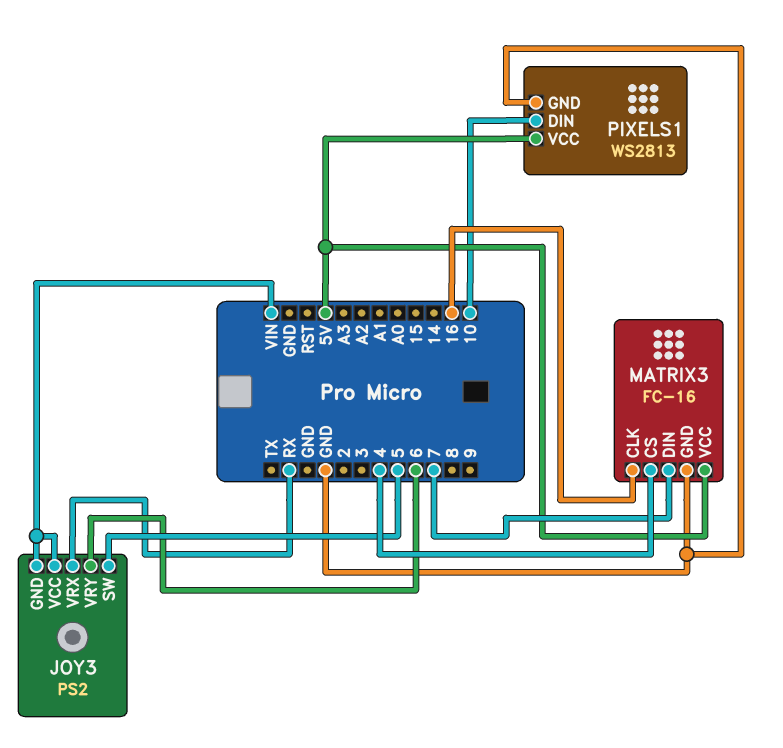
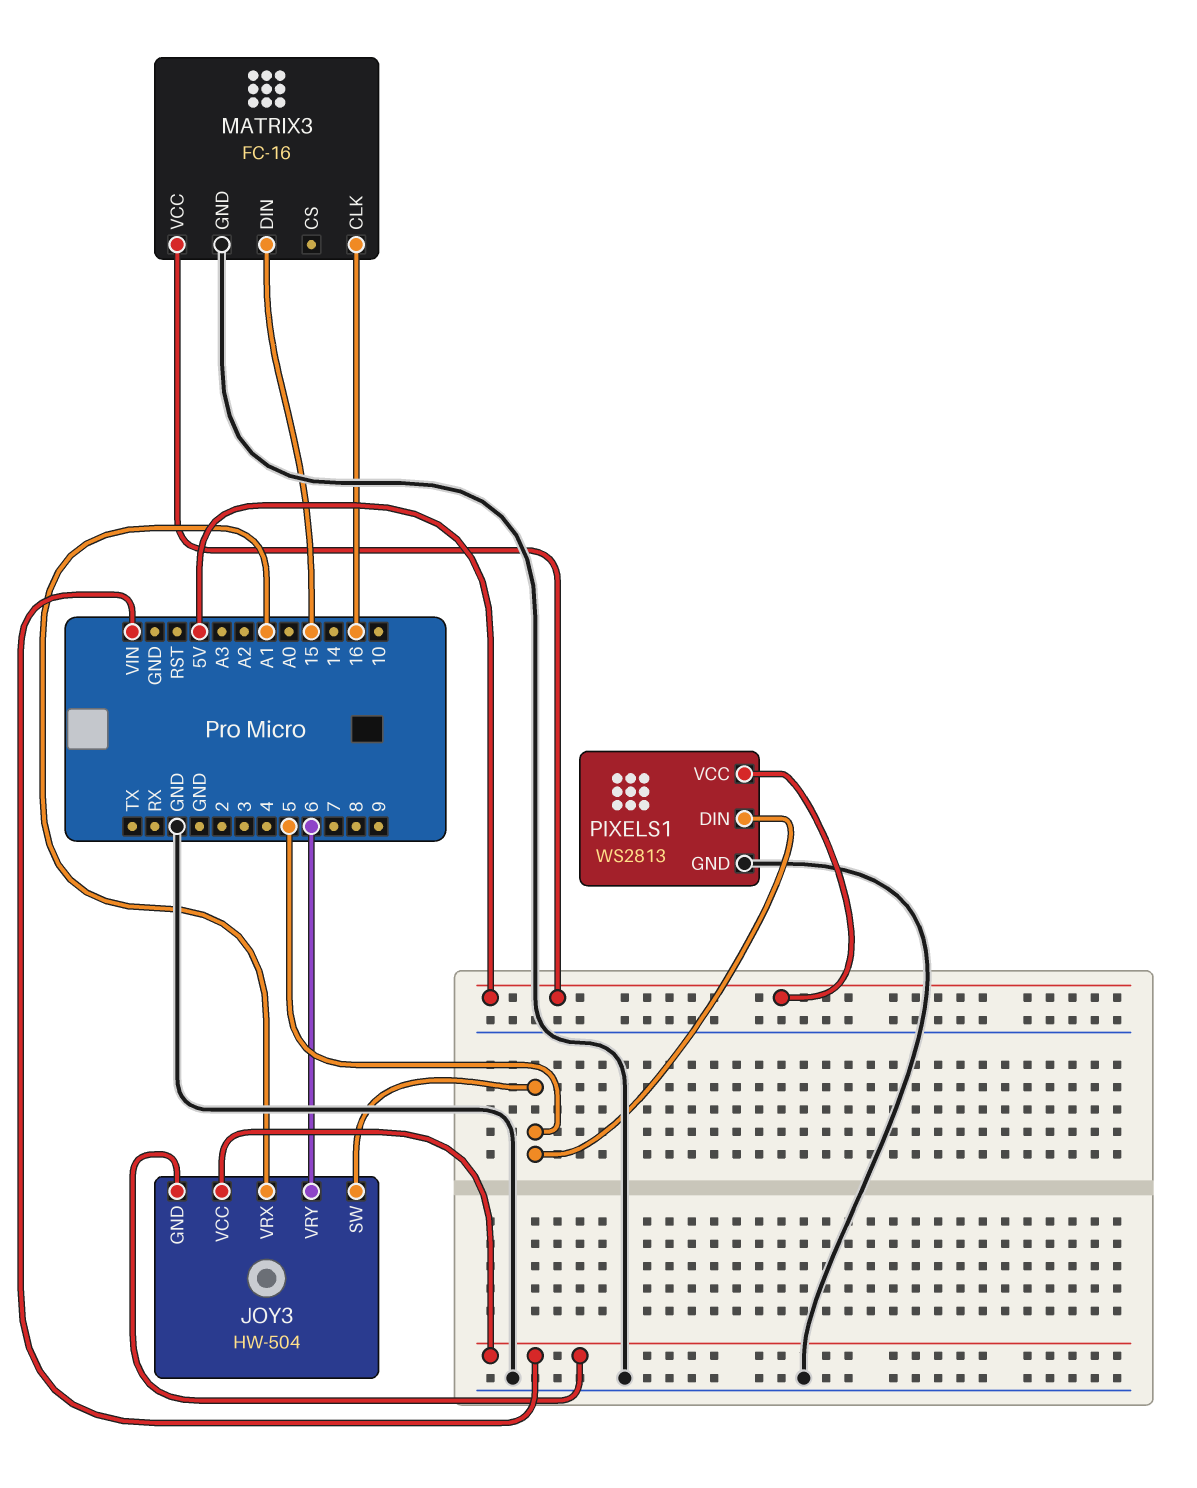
JOY3: PS2 -> HW-504
JOY3 pin VRX: RX -> A1
MATRIX3 pin CS: 4 -> none
MATRIX3 pin DIN: 7 -> 15
PIXELS1 pin DIN: 10 -> 5

